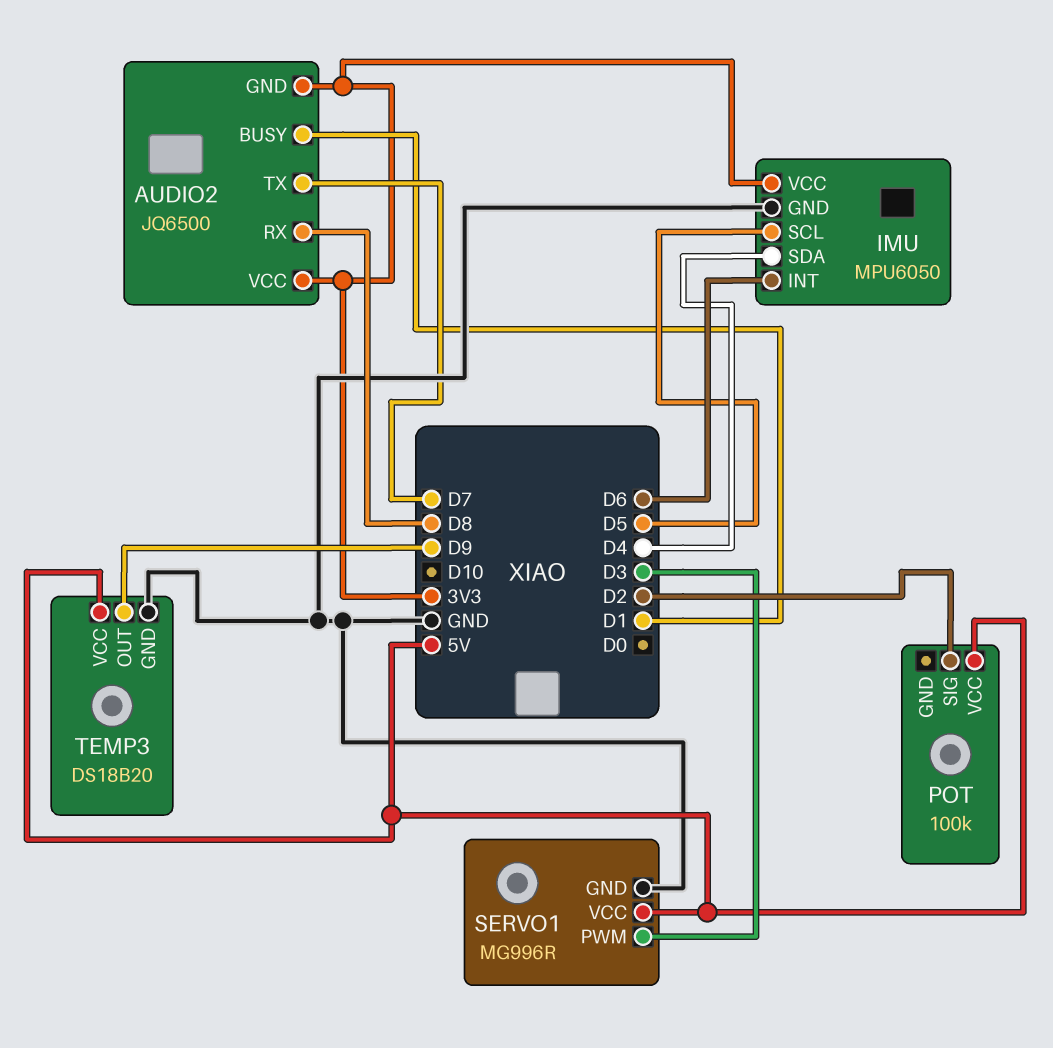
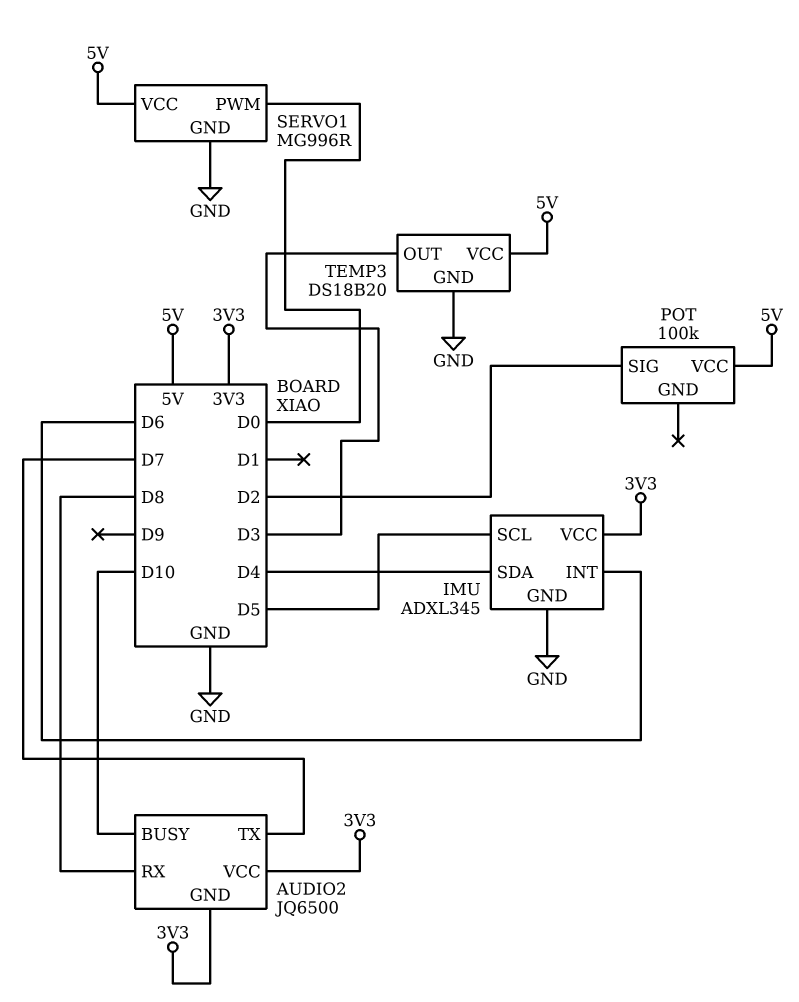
AUDIO2 pin BUSY: D1 -> D10
IMU: MPU6050 -> ADXL345
SERVO1 pin PWM: D3 -> D0
TEMP3 pin OUT: D9 -> D3

